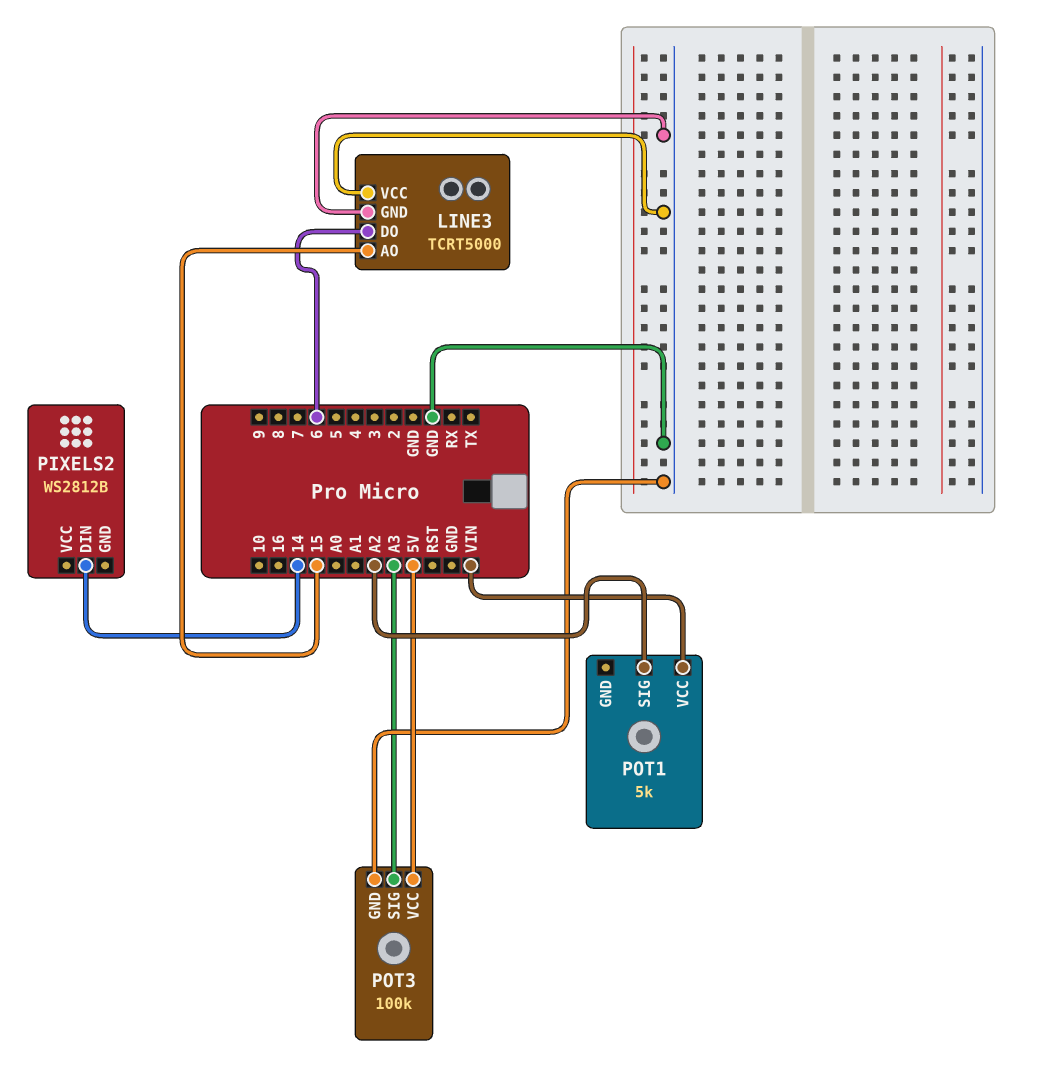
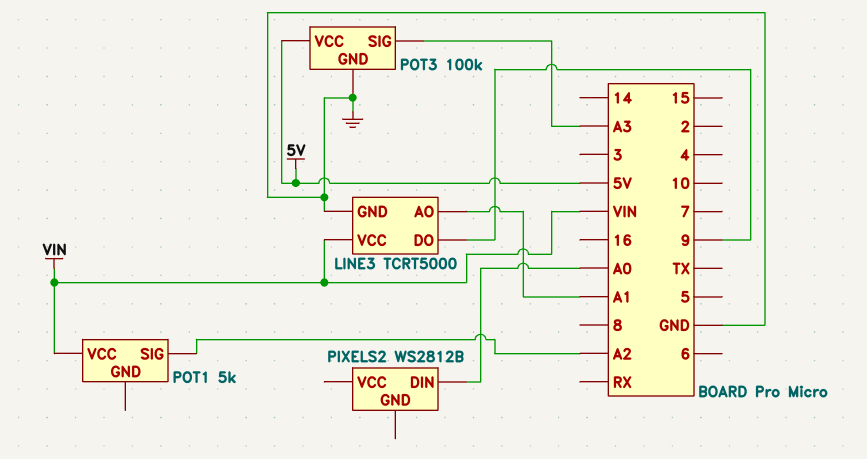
LINE3 pin AO: 15 -> A1
LINE3 pin DO: 6 -> 9
LINE3 pin VCC: GND -> VIN
PIXELS2 pin DIN: 14 -> A0

